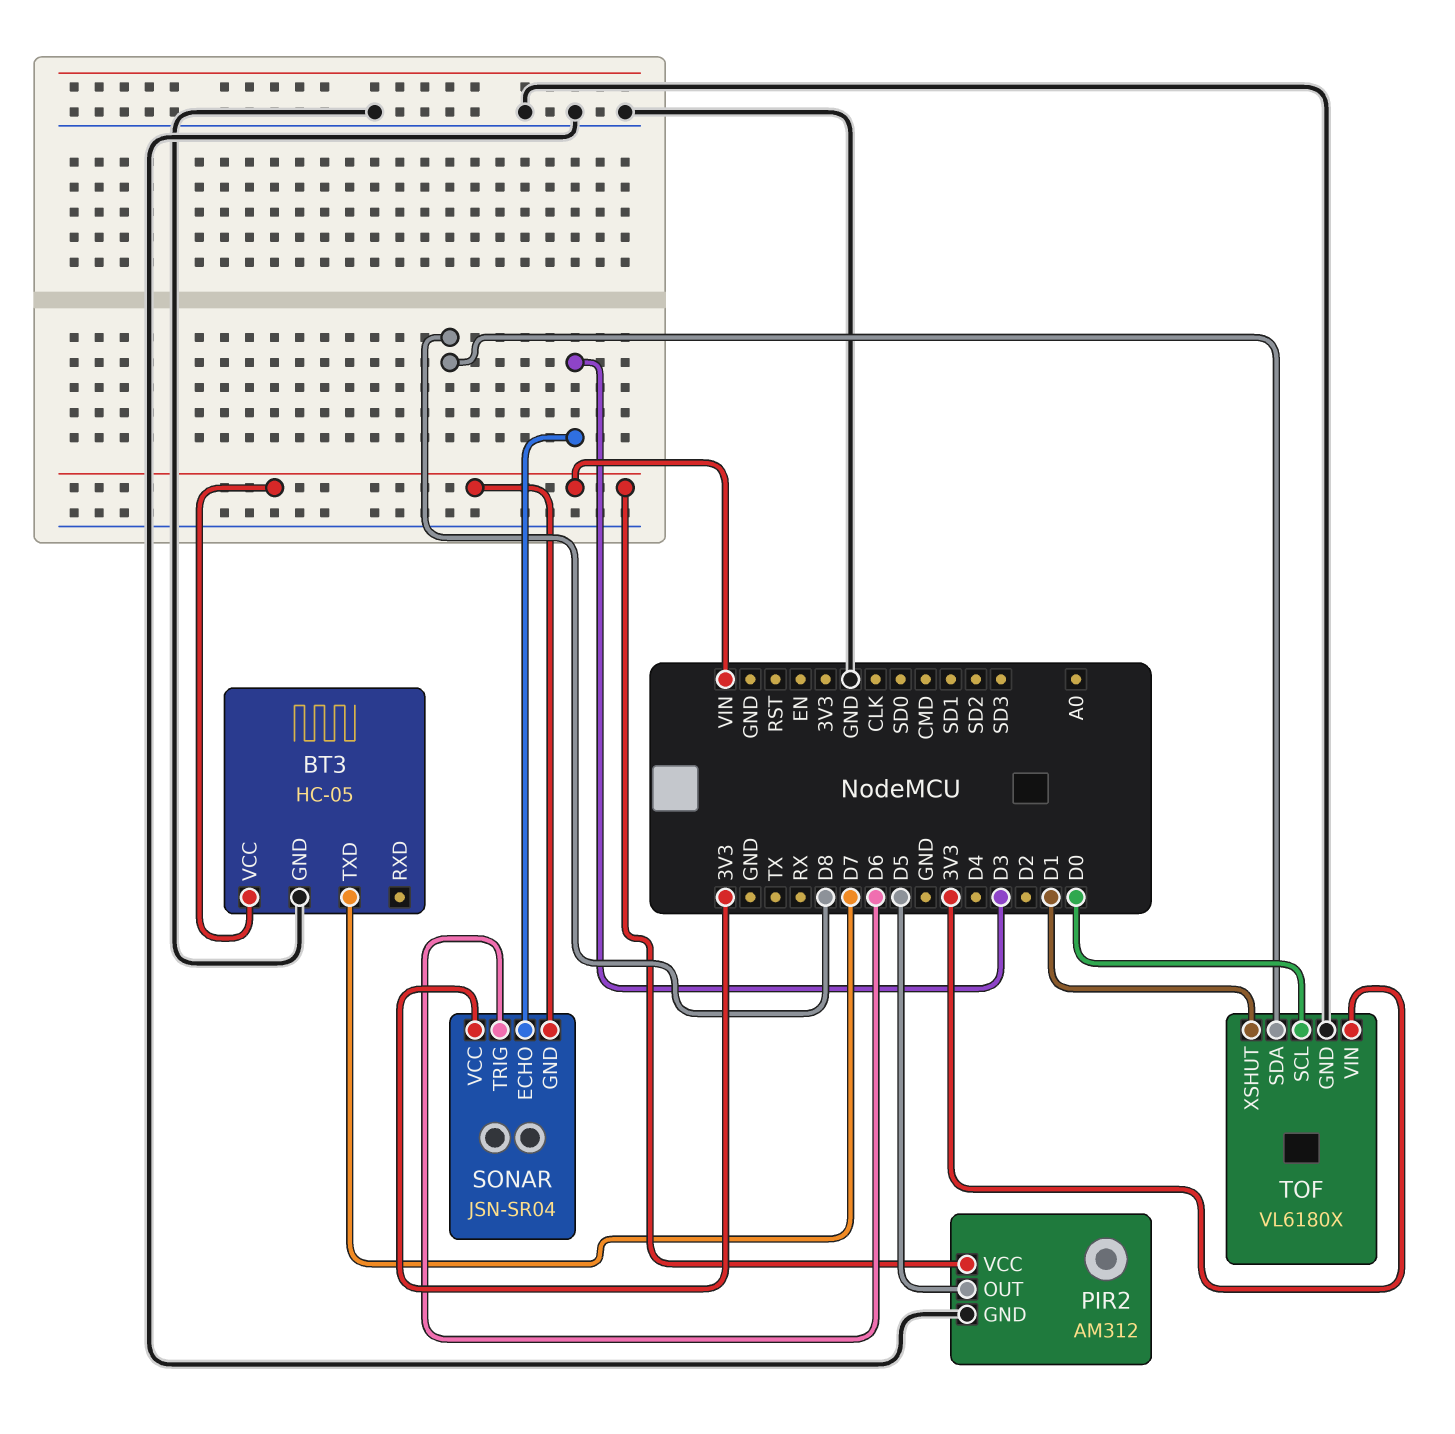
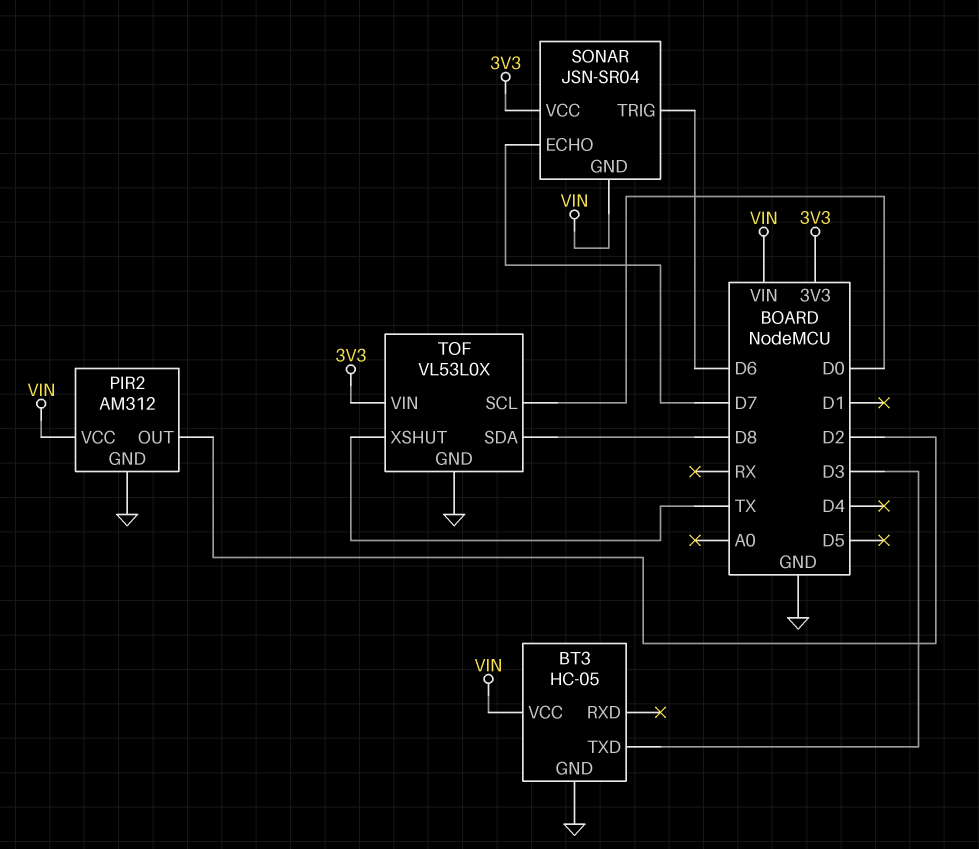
BT3 pin TXD: D7 -> D3
PIR2 pin OUT: D5 -> D2
SONAR pin ECHO: D3 -> D7
TOF: VL6180X -> VL53L0X
TOF pin XSHUT: D1 -> TX

